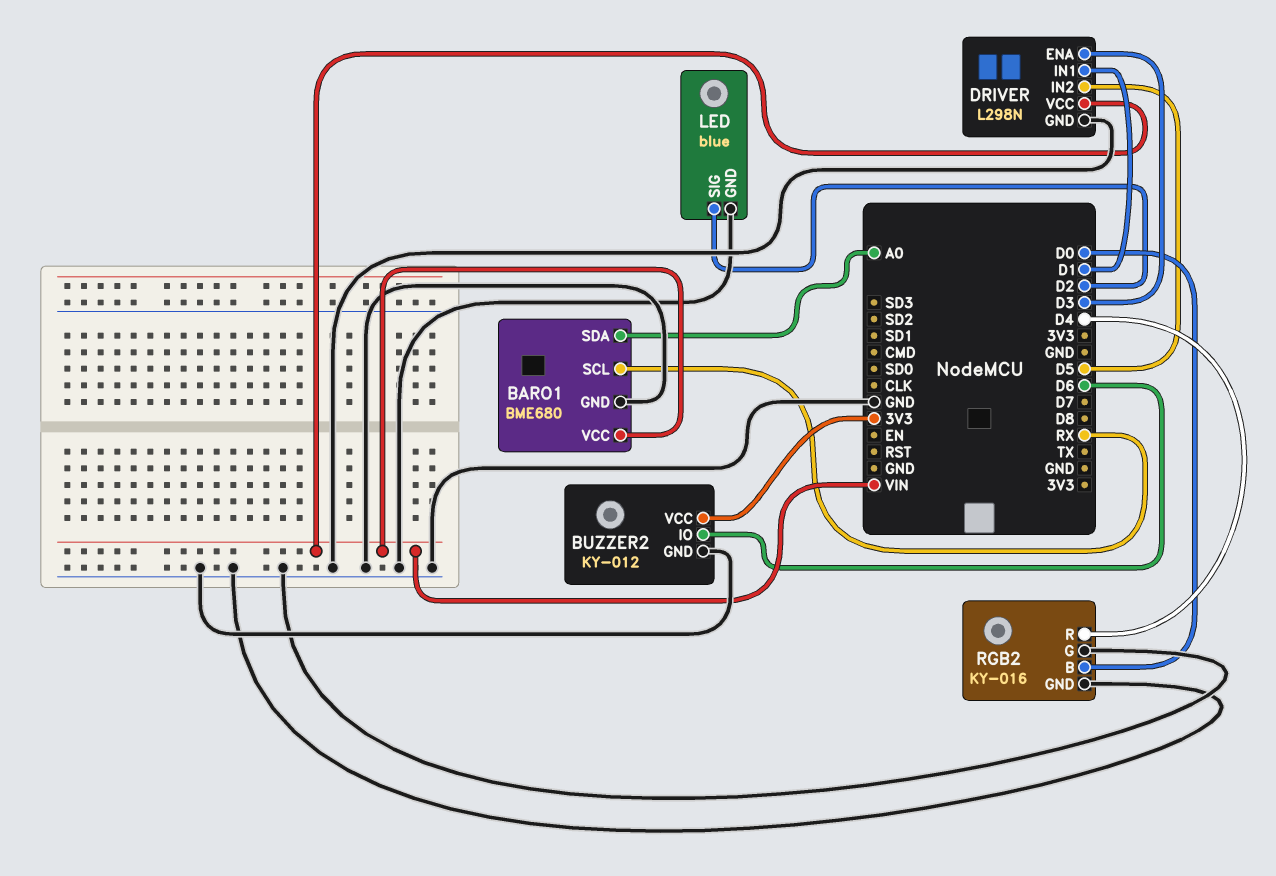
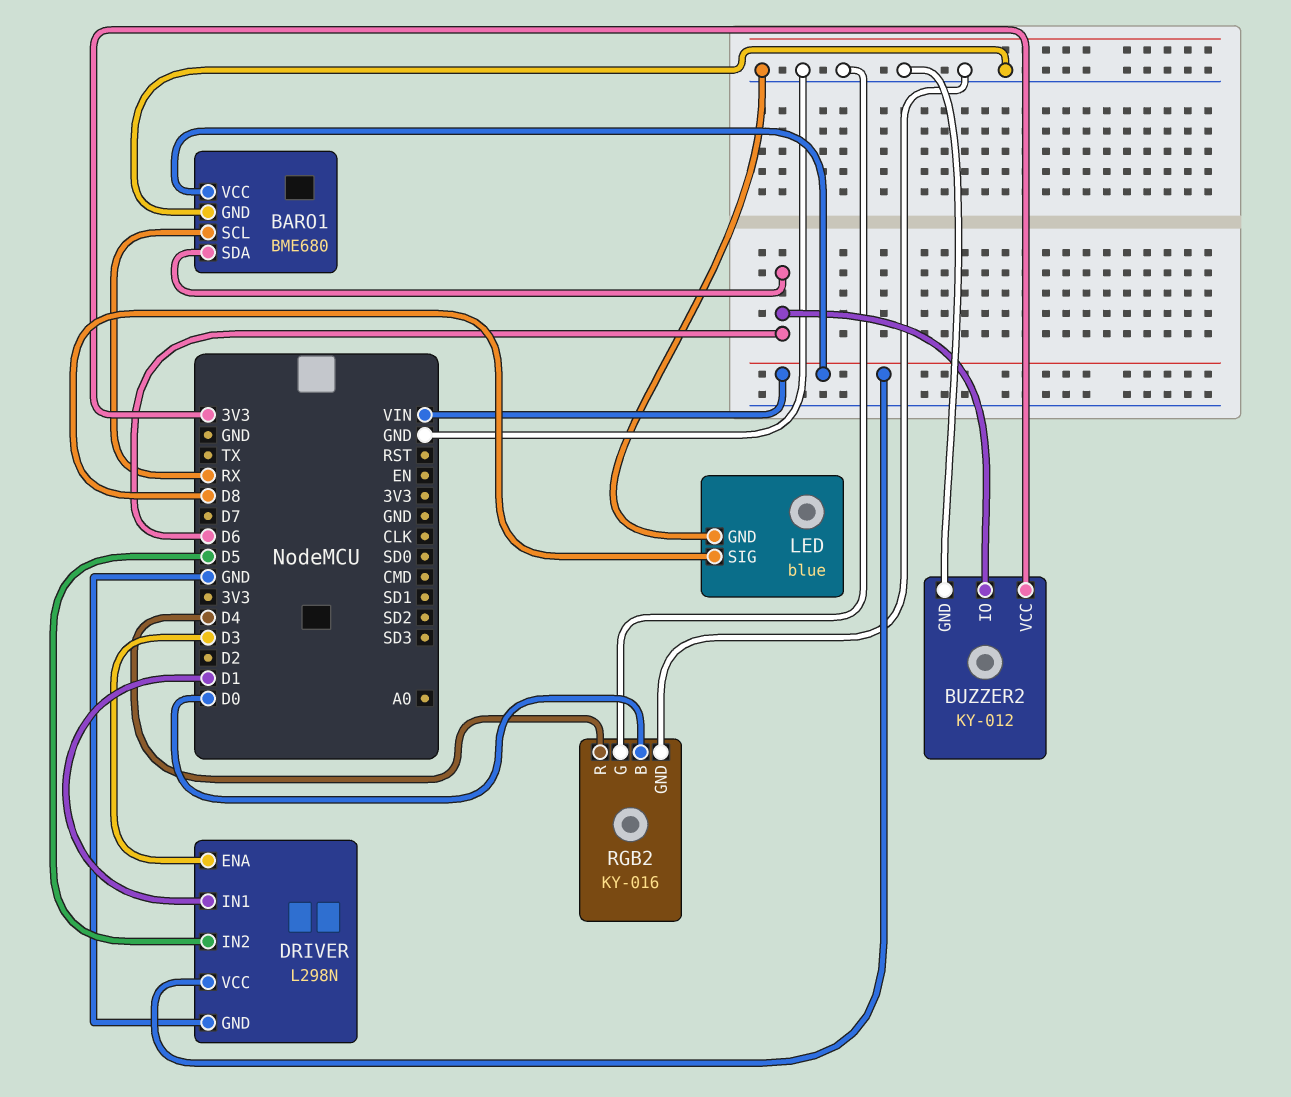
BARO1 pin SDA: A0 -> D6
LED pin SIG: D2 -> D8

